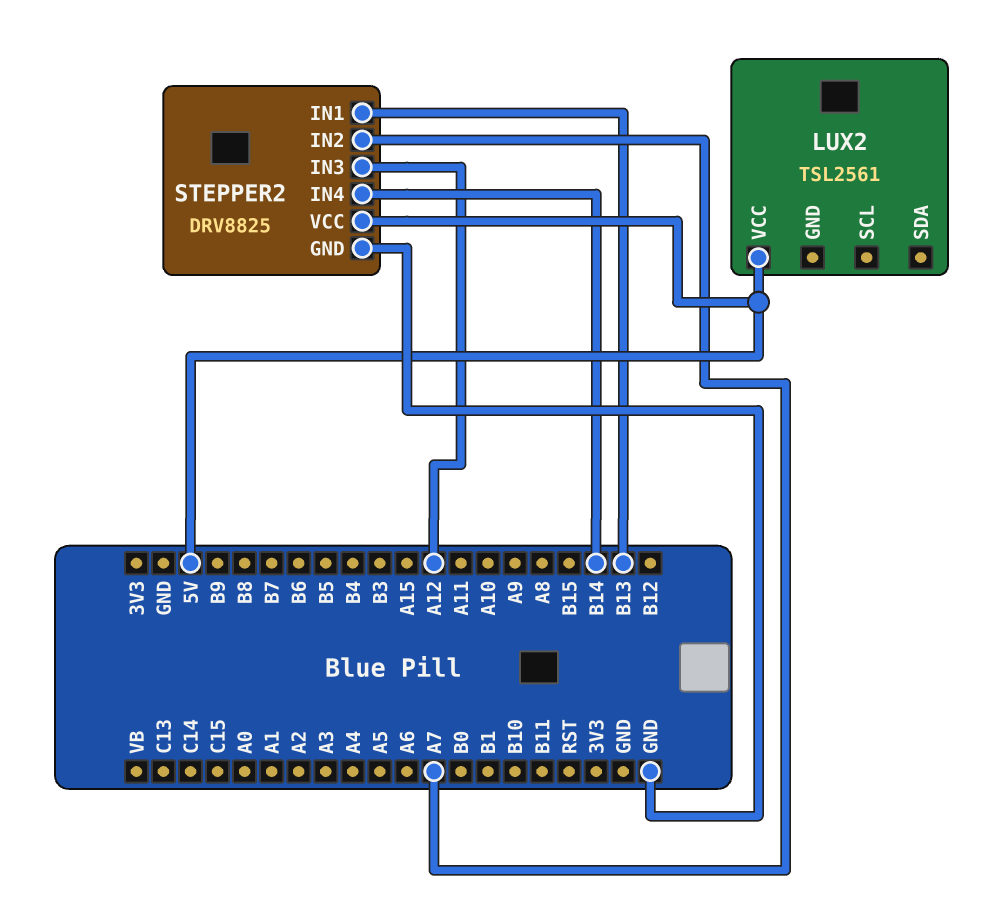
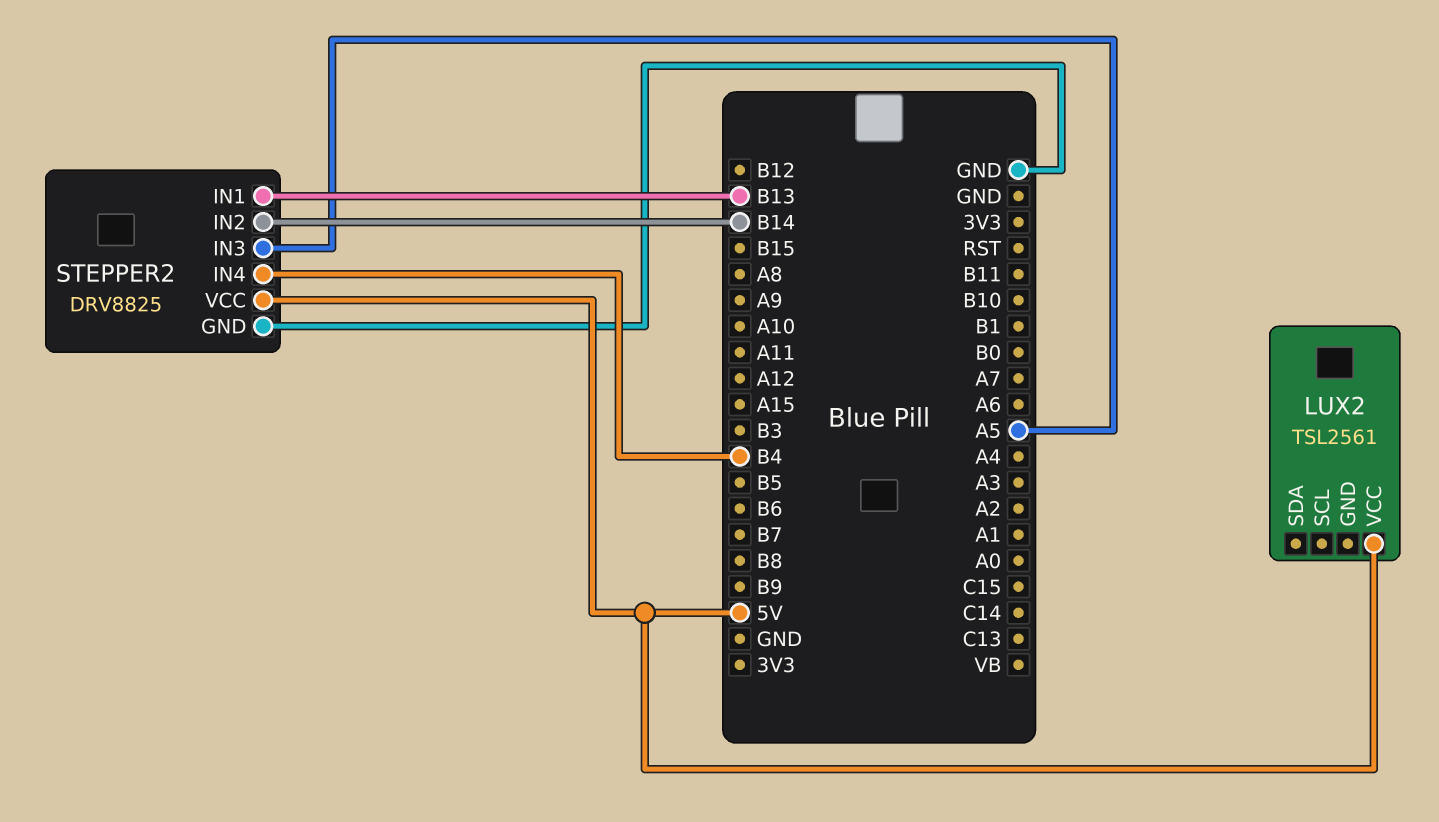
STEPPER2 pin IN2: A7 -> B14
STEPPER2 pin IN3: A12 -> A5
STEPPER2 pin IN4: B14 -> B4

